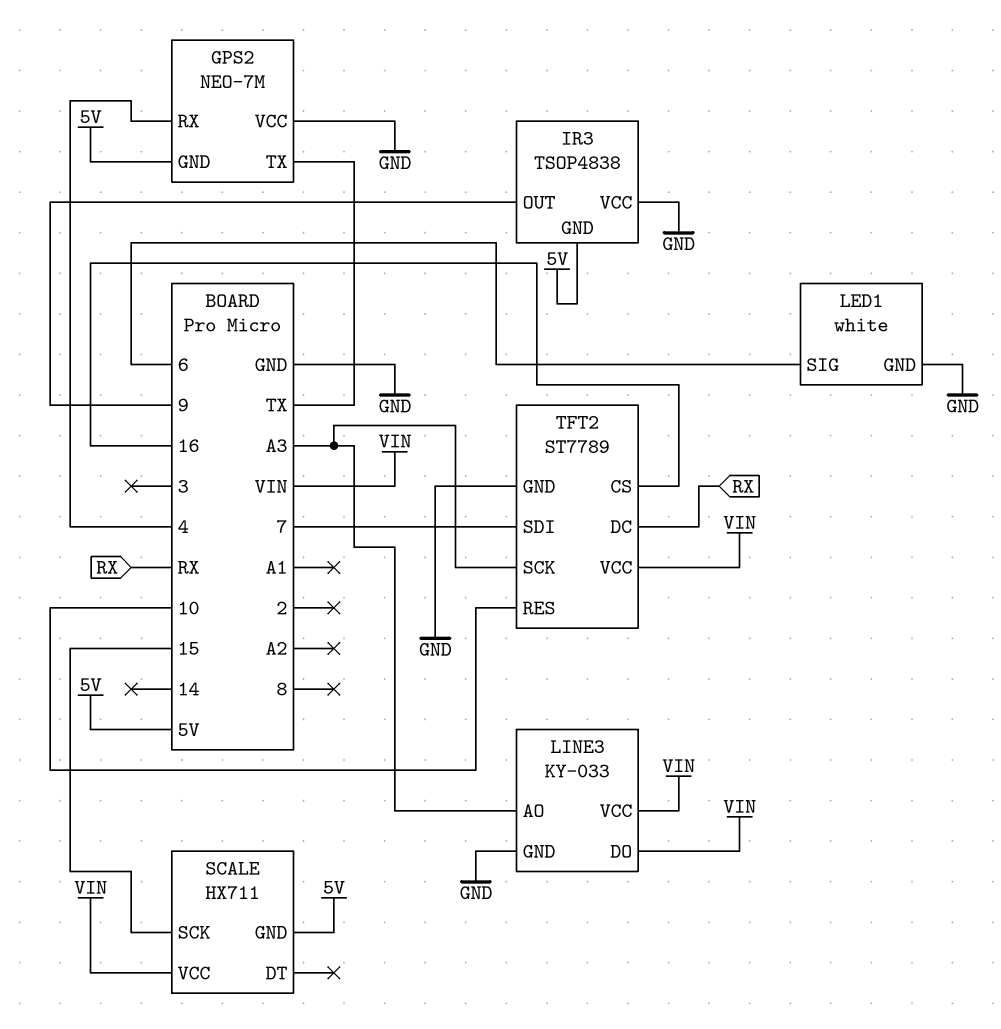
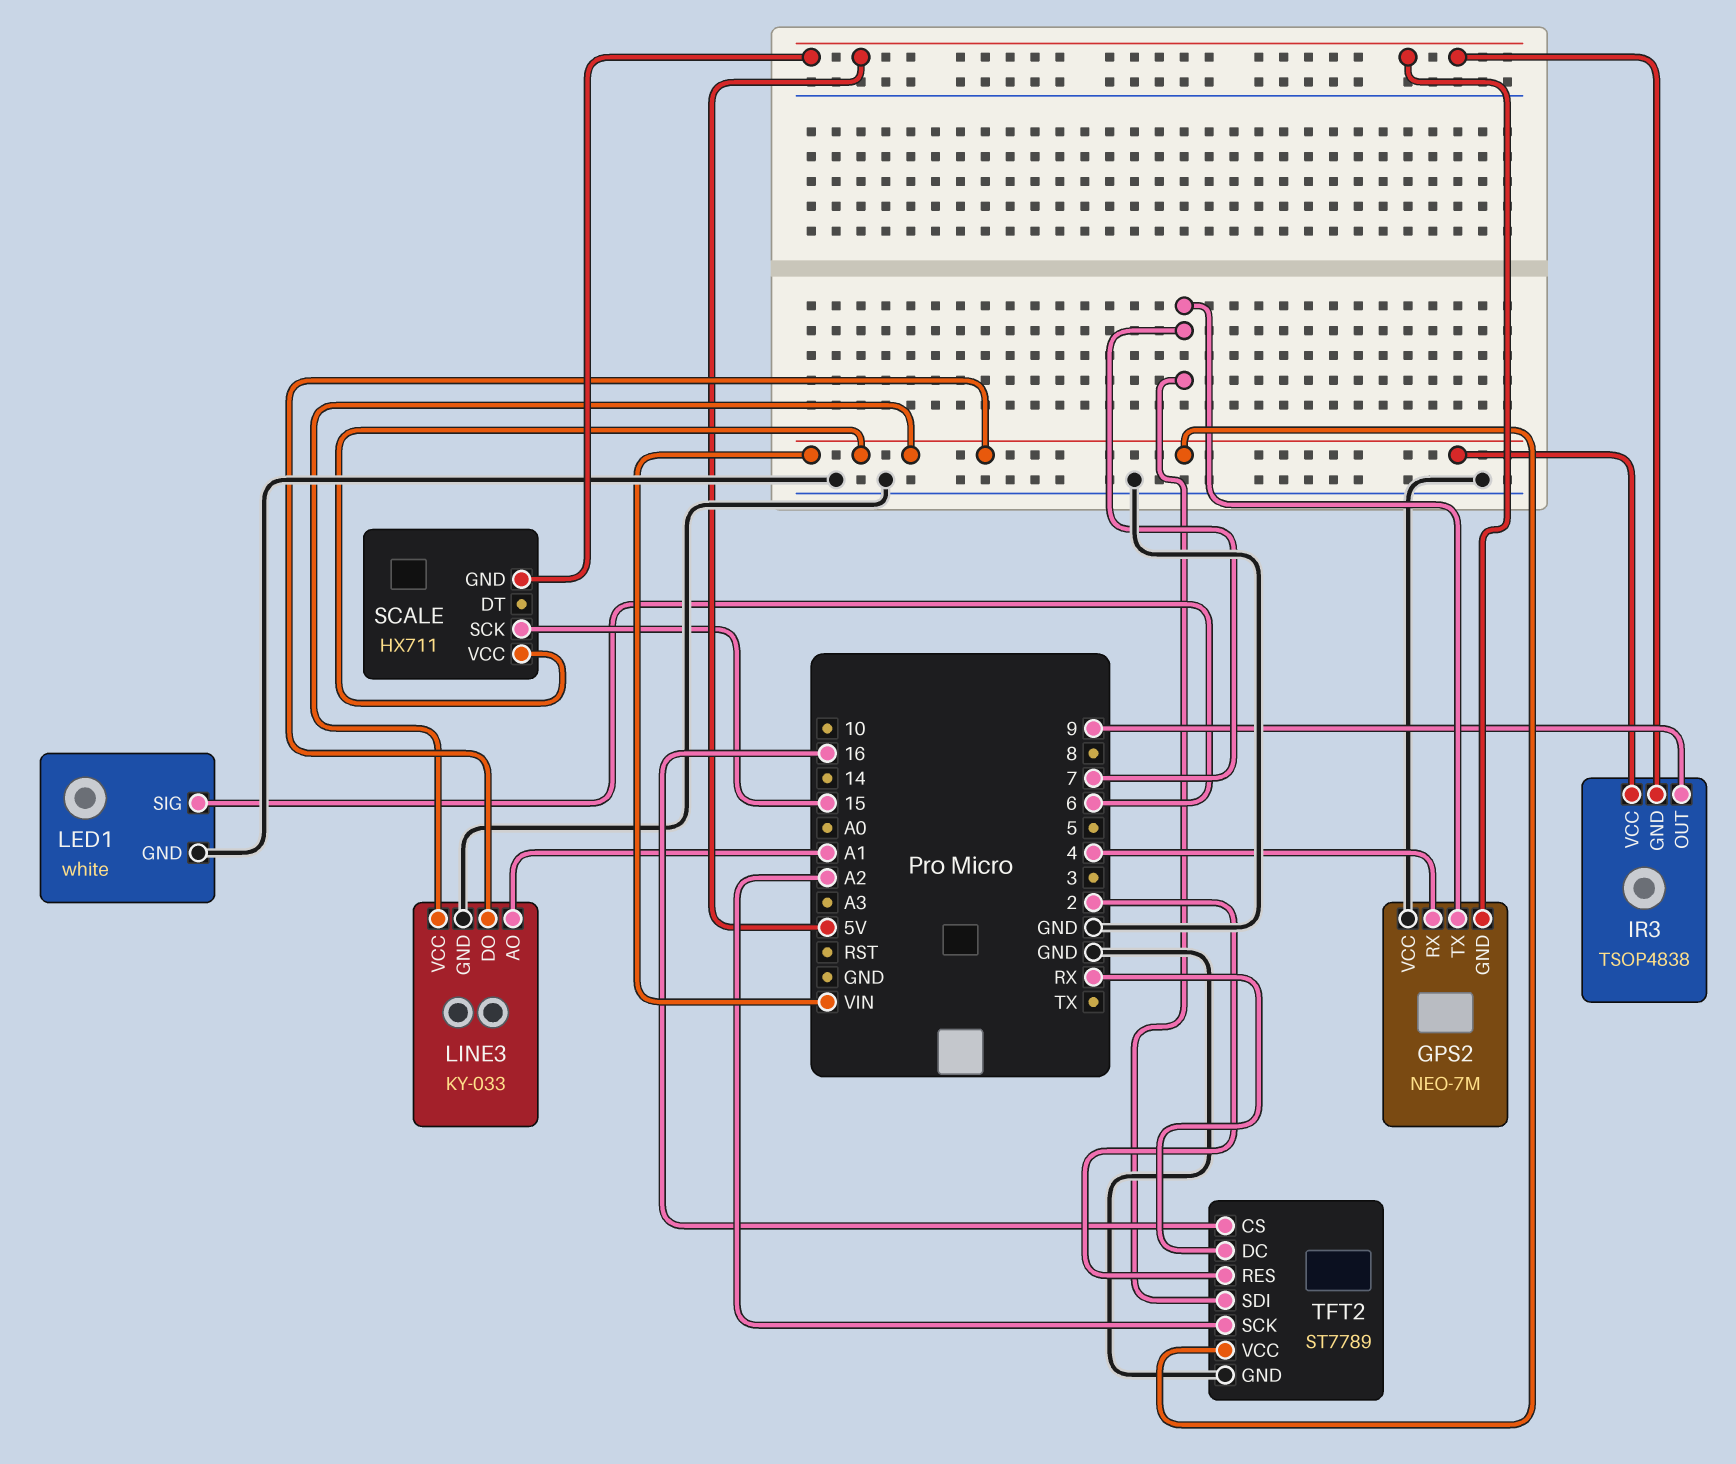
GPS2 pin TX: TX -> 7
IR3 pin VCC: GND -> VIN
LINE3 pin AO: A3 -> A1
TFT2 pin RES: 10 -> 2
TFT2 pin SCK: A3 -> A2

